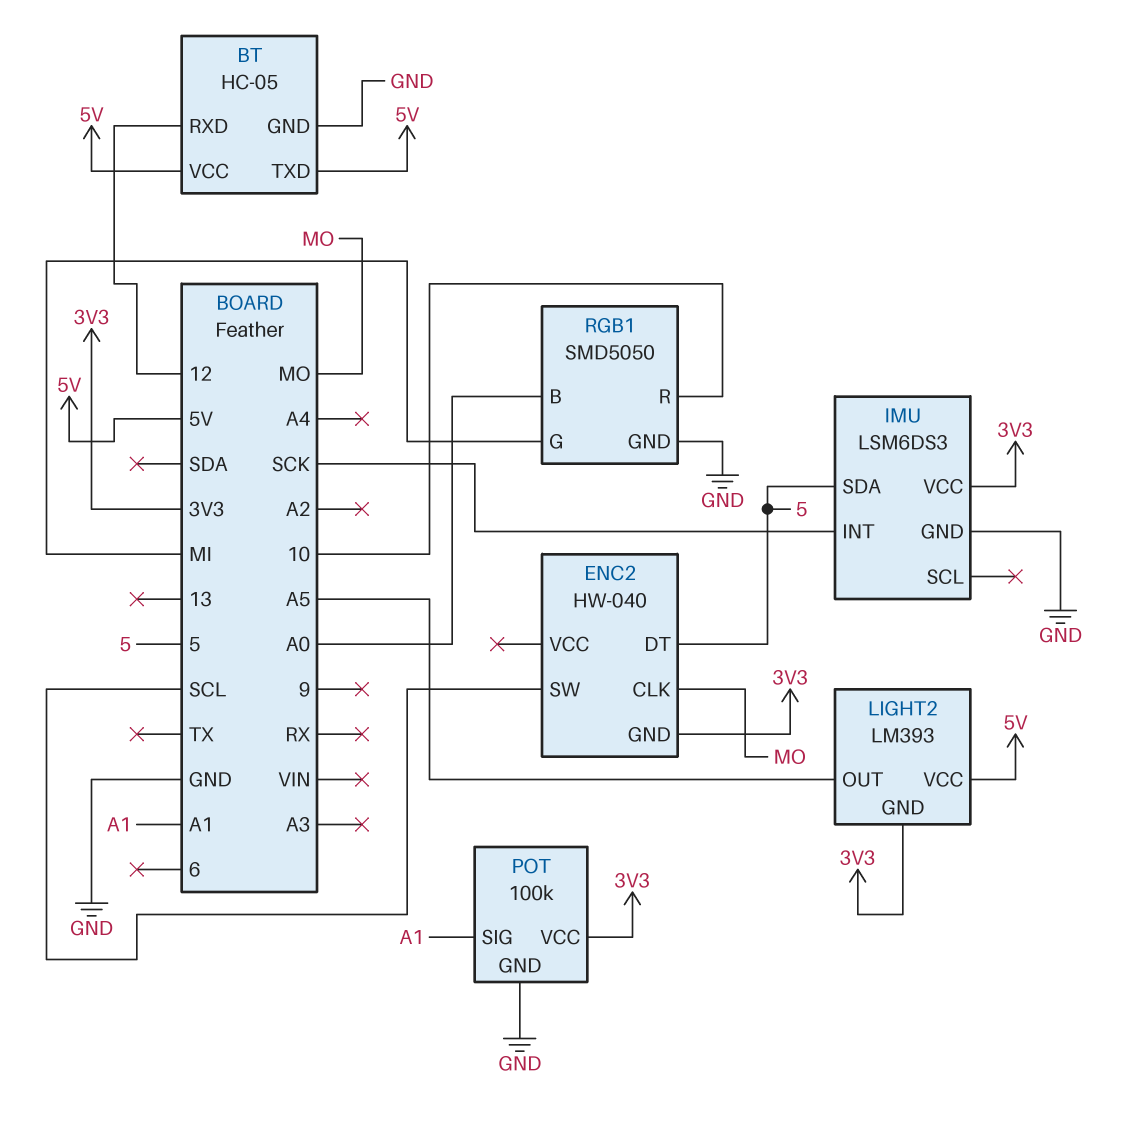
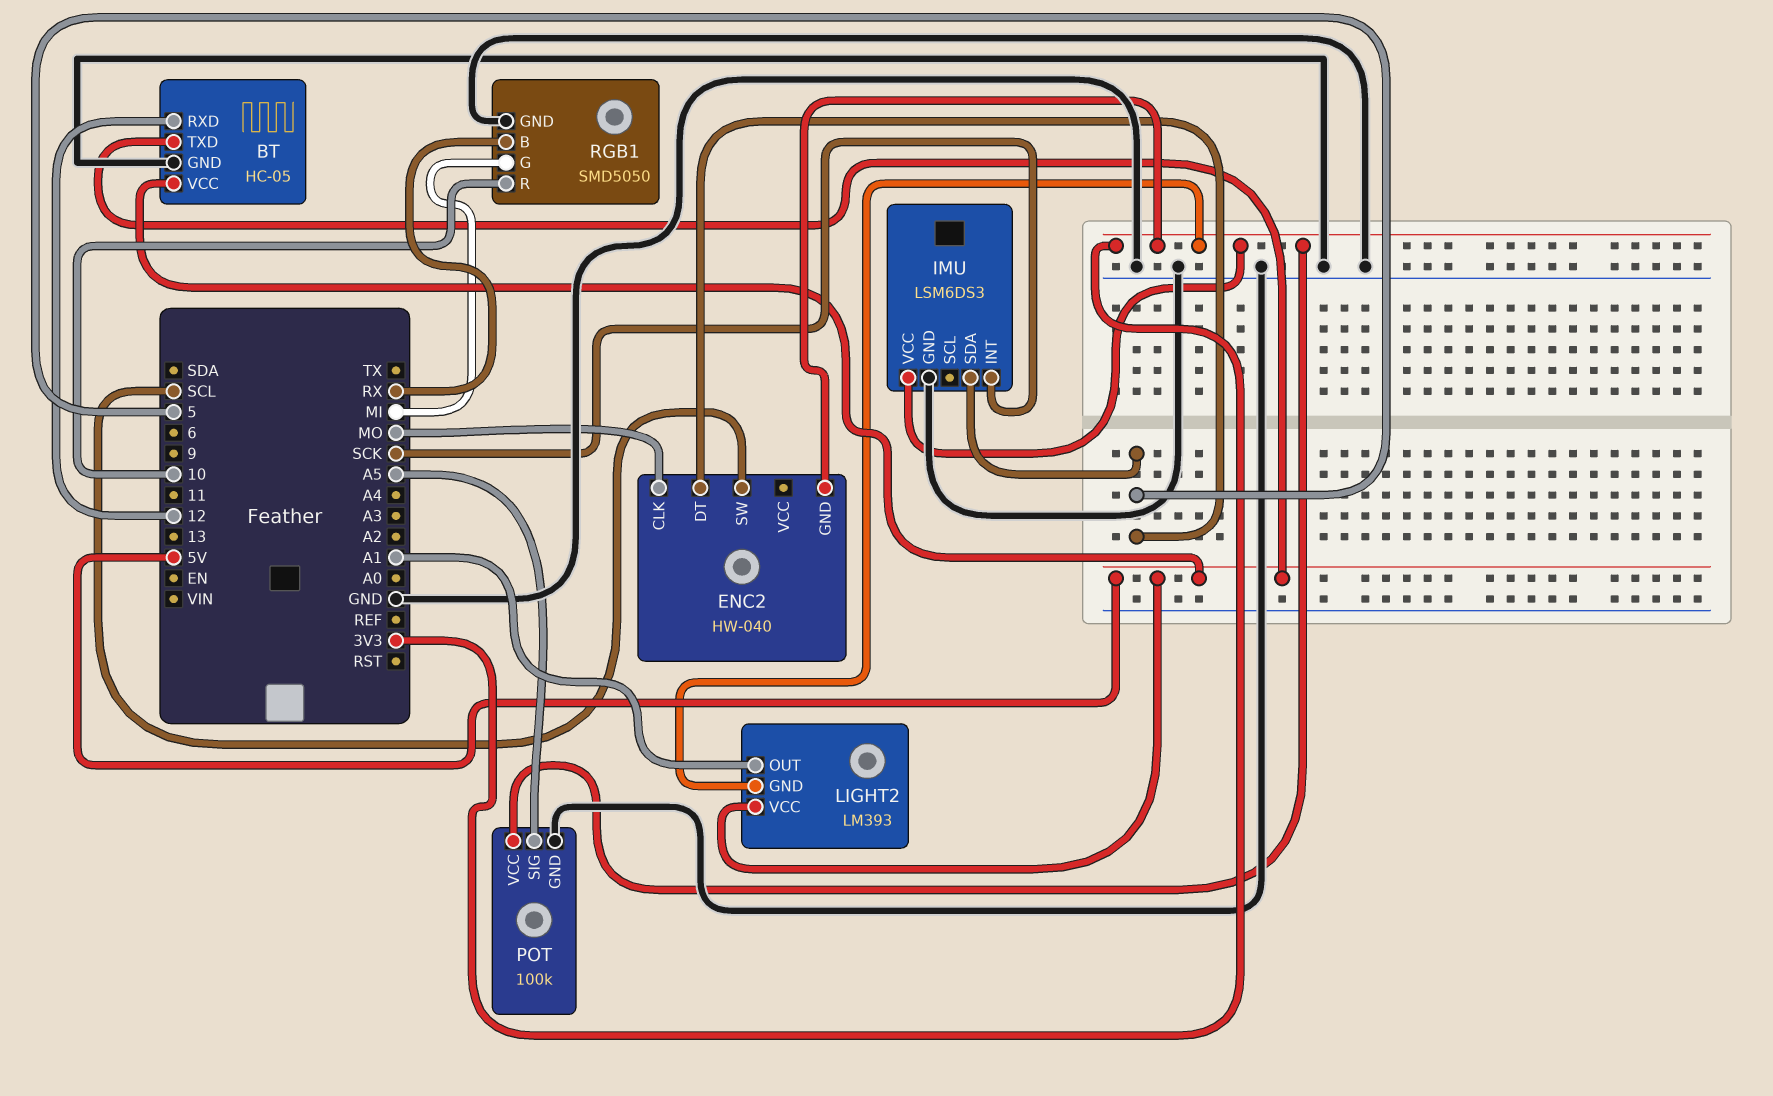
LIGHT2 pin OUT: A5 -> A1
POT pin SIG: A1 -> A5
RGB1 pin B: A0 -> RX

